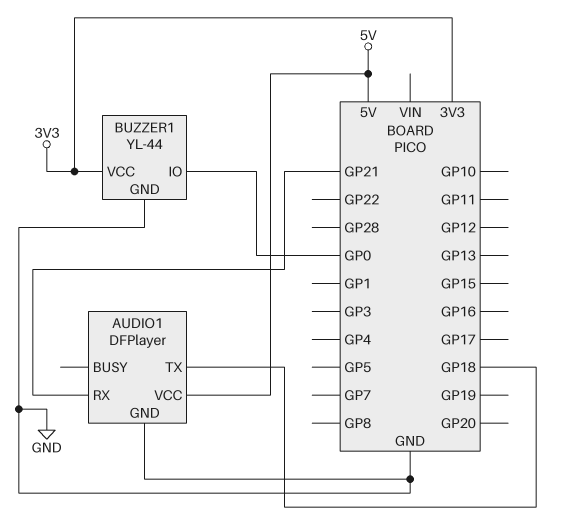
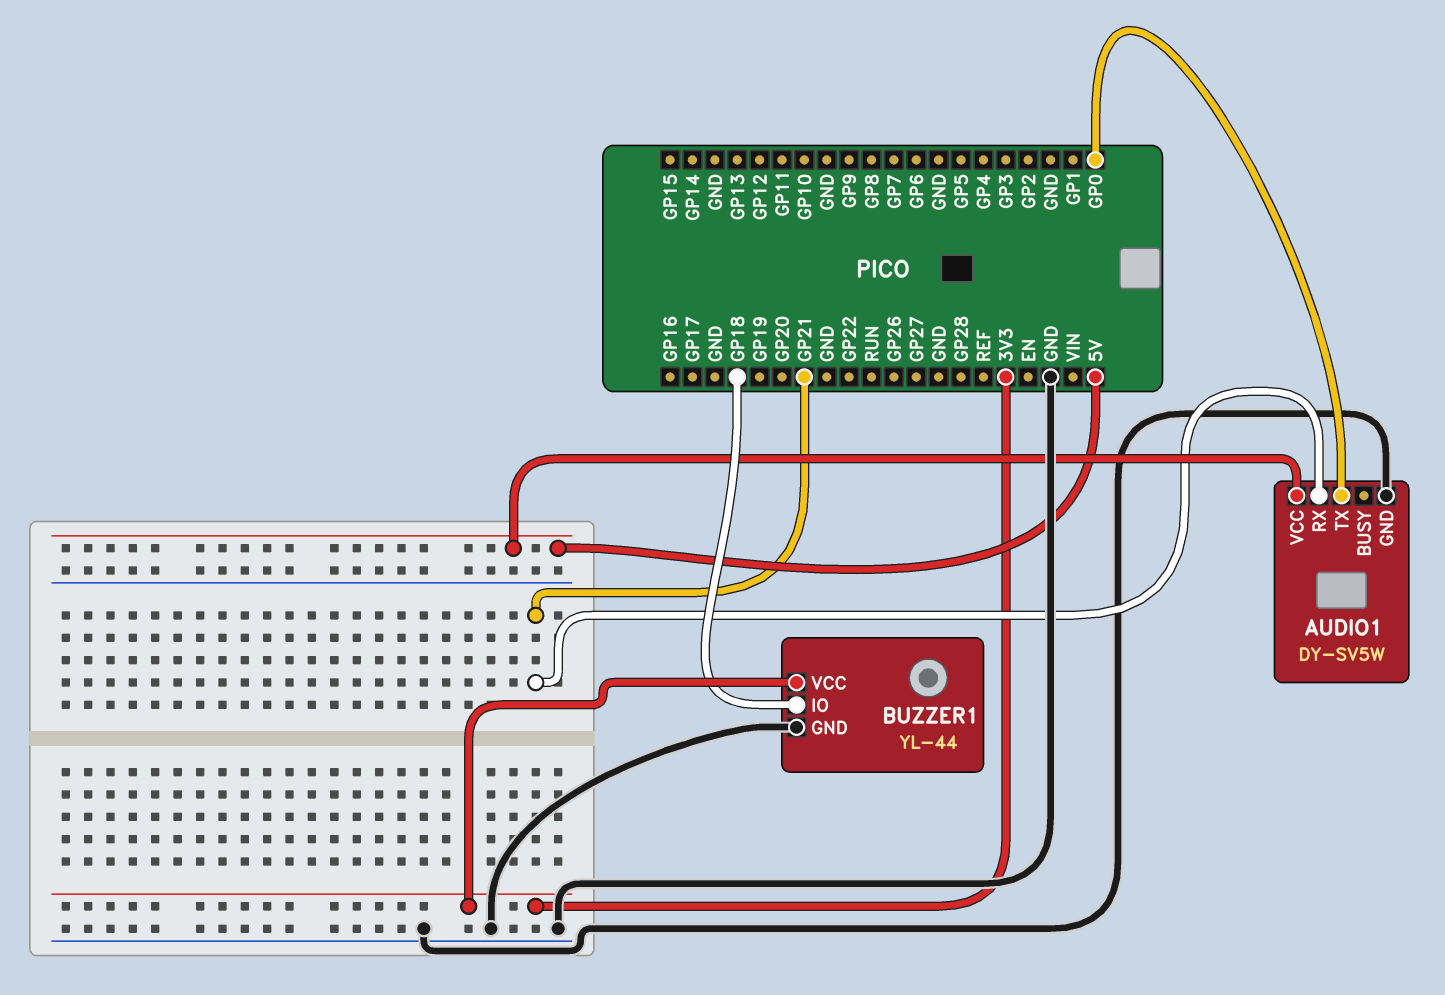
AUDIO1: DFPlayer -> DY-SV5W
AUDIO1 pin TX: GP18 -> GP0
BUZZER1 pin IO: GP0 -> GP18

